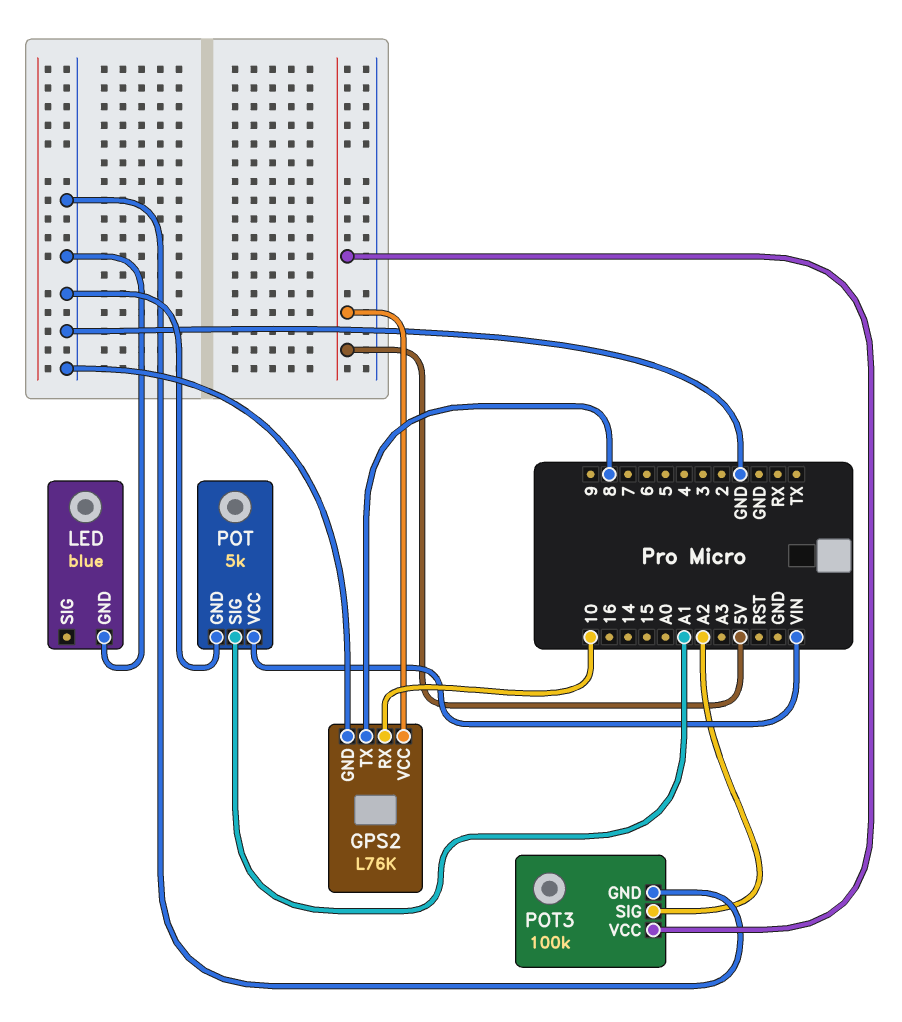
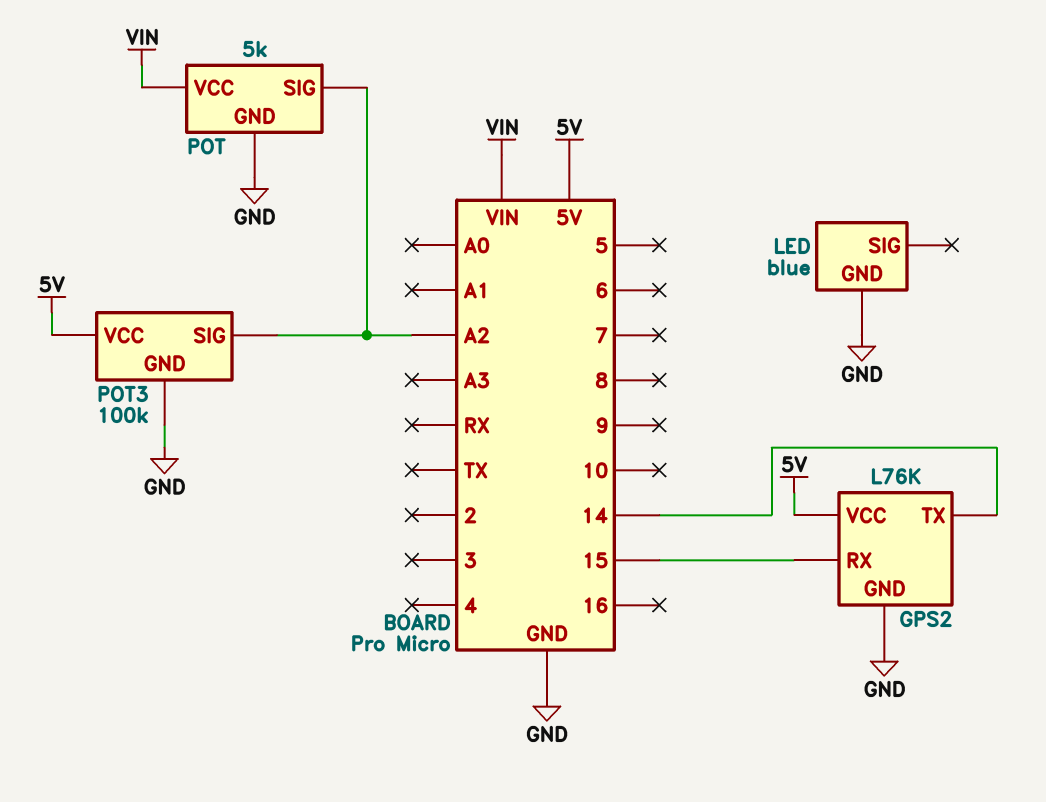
GPS2 pin RX: 10 -> 15
GPS2 pin TX: 8 -> 14
POT pin SIG: A1 -> A2

